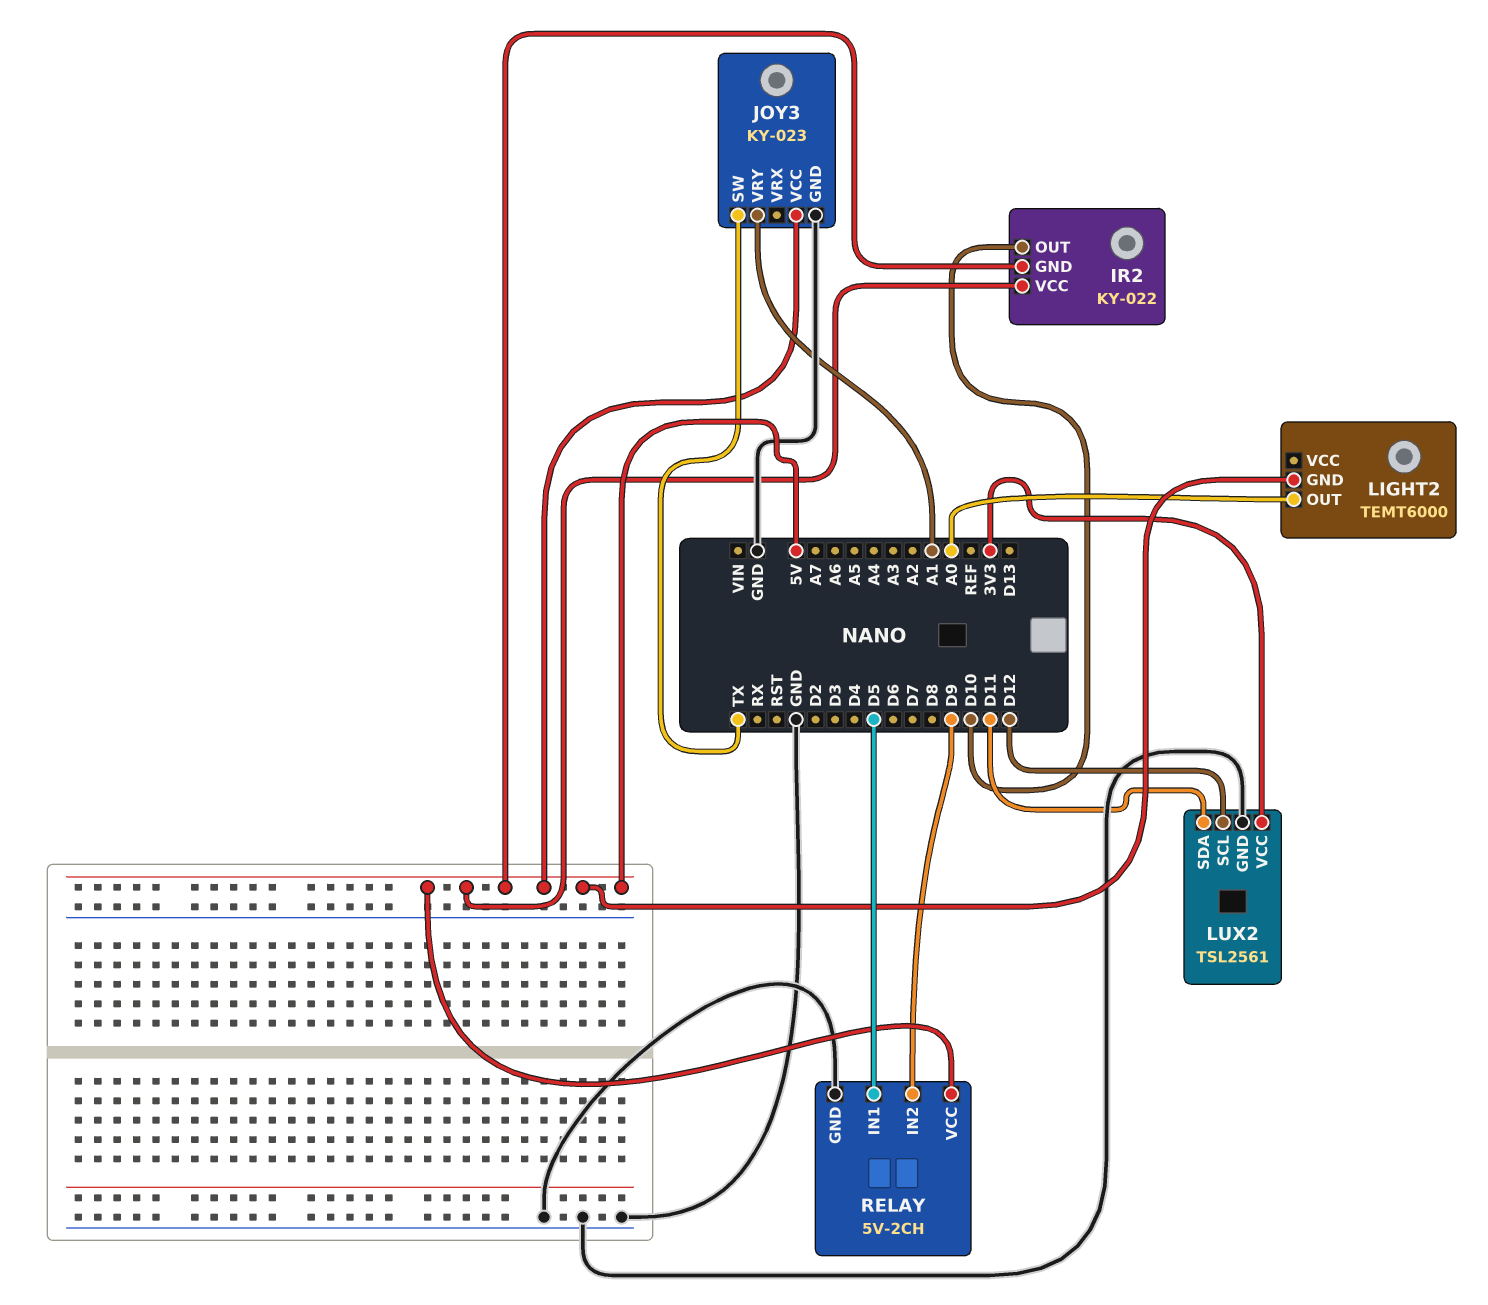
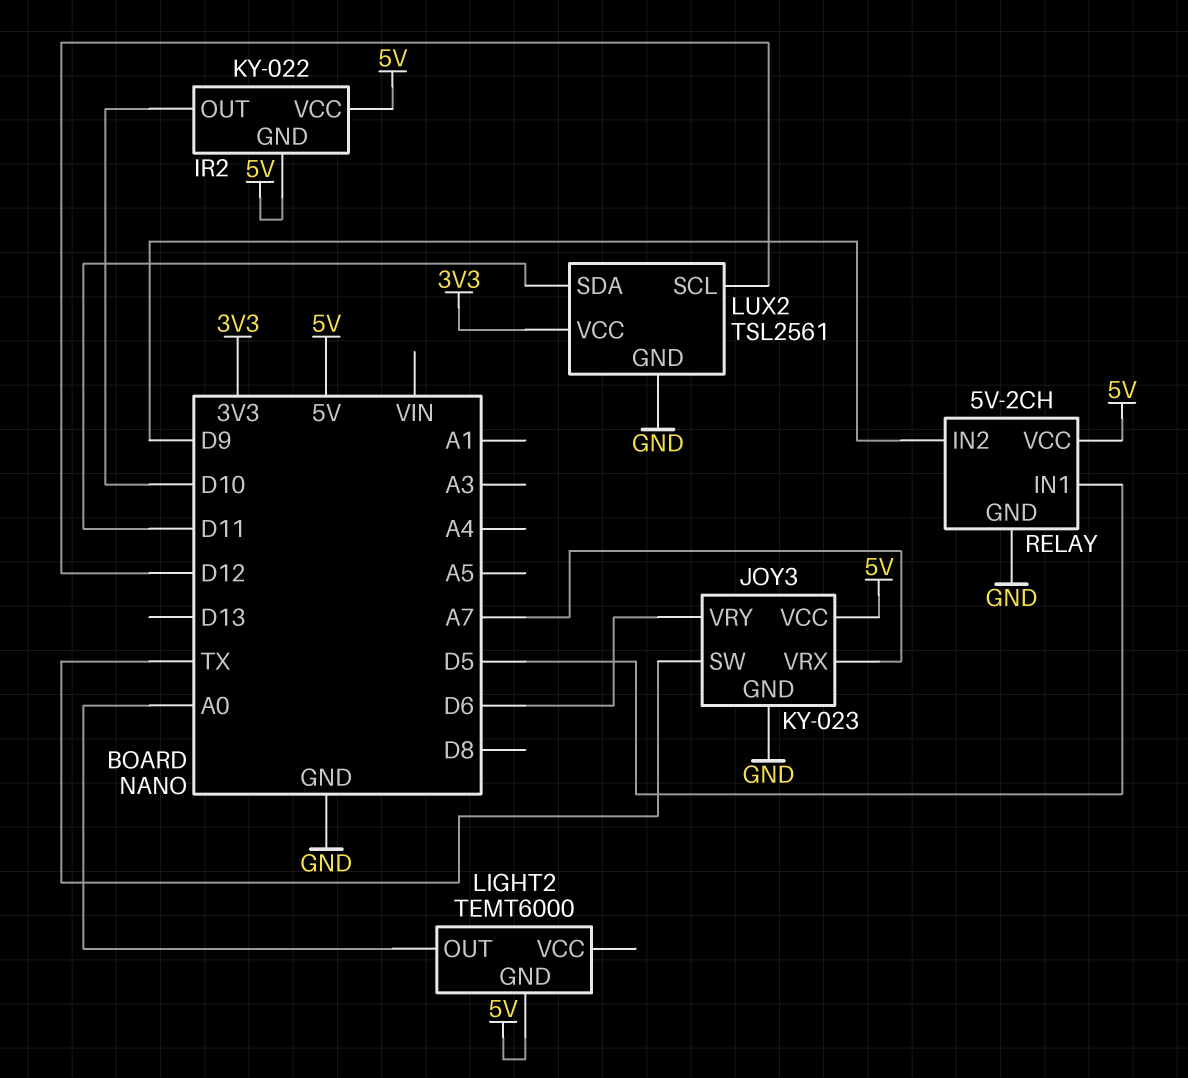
JOY3 pin VRX: none -> A7
JOY3 pin VRY: A1 -> D6

